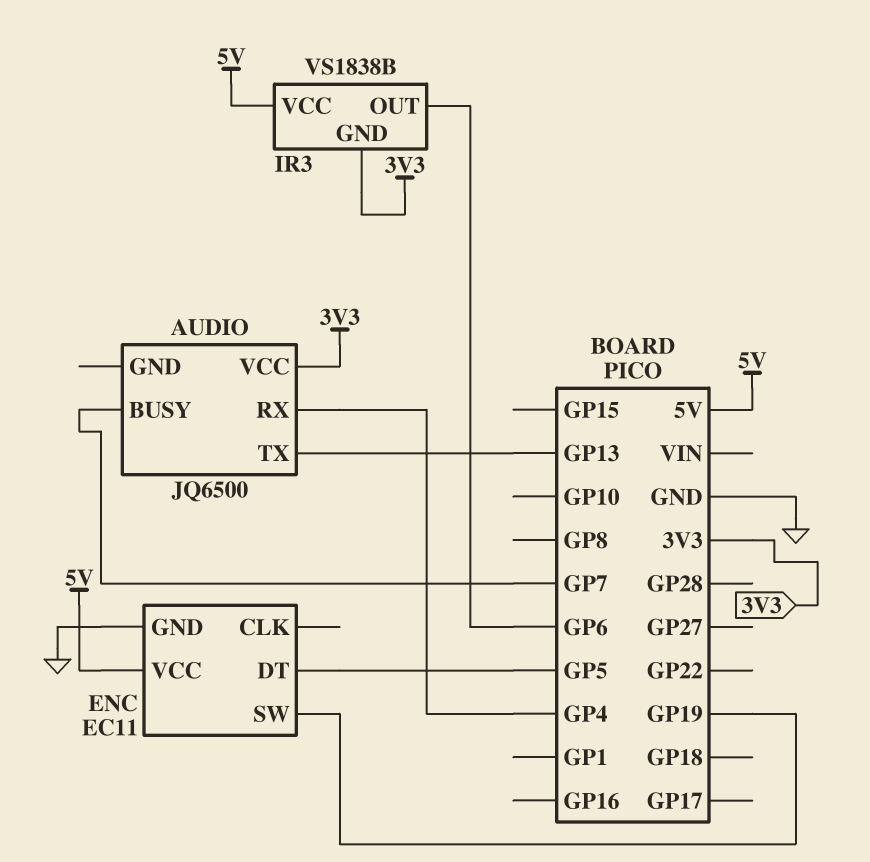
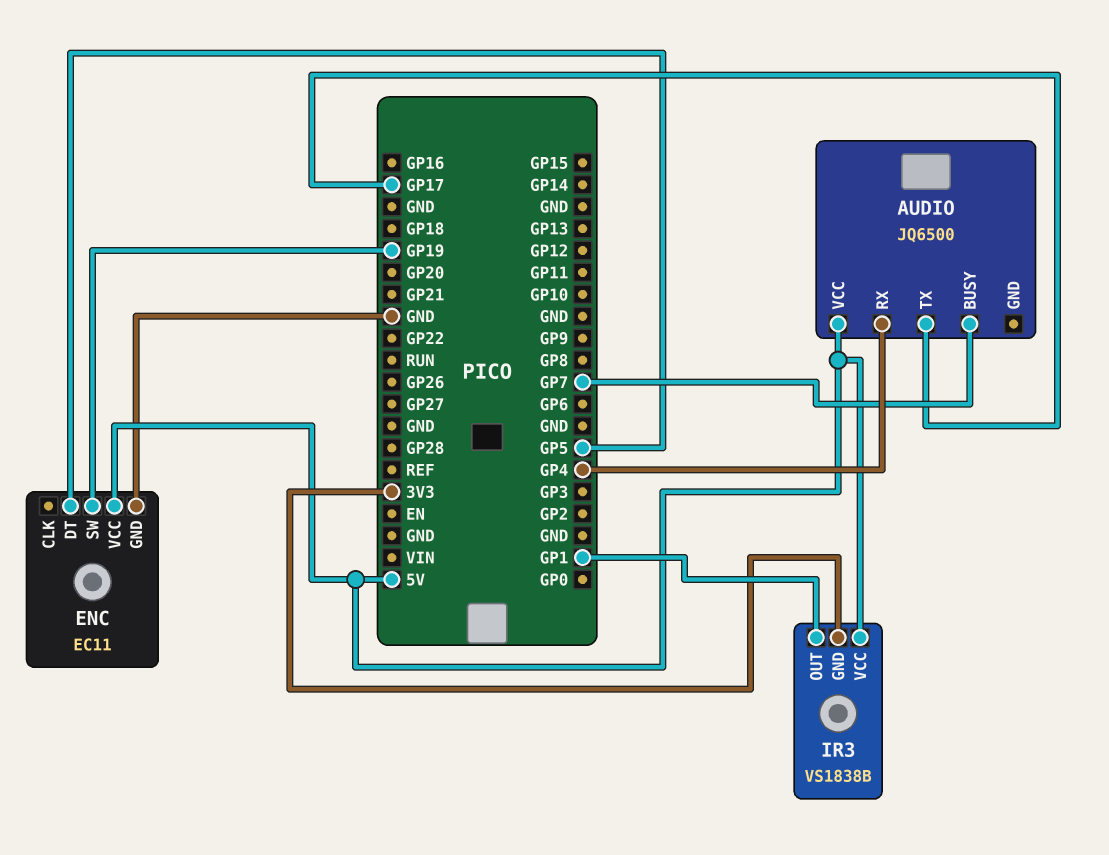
AUDIO pin TX: GP13 -> GP17
AUDIO pin VCC: 3V3 -> 5V
IR3 pin OUT: GP6 -> GP1

